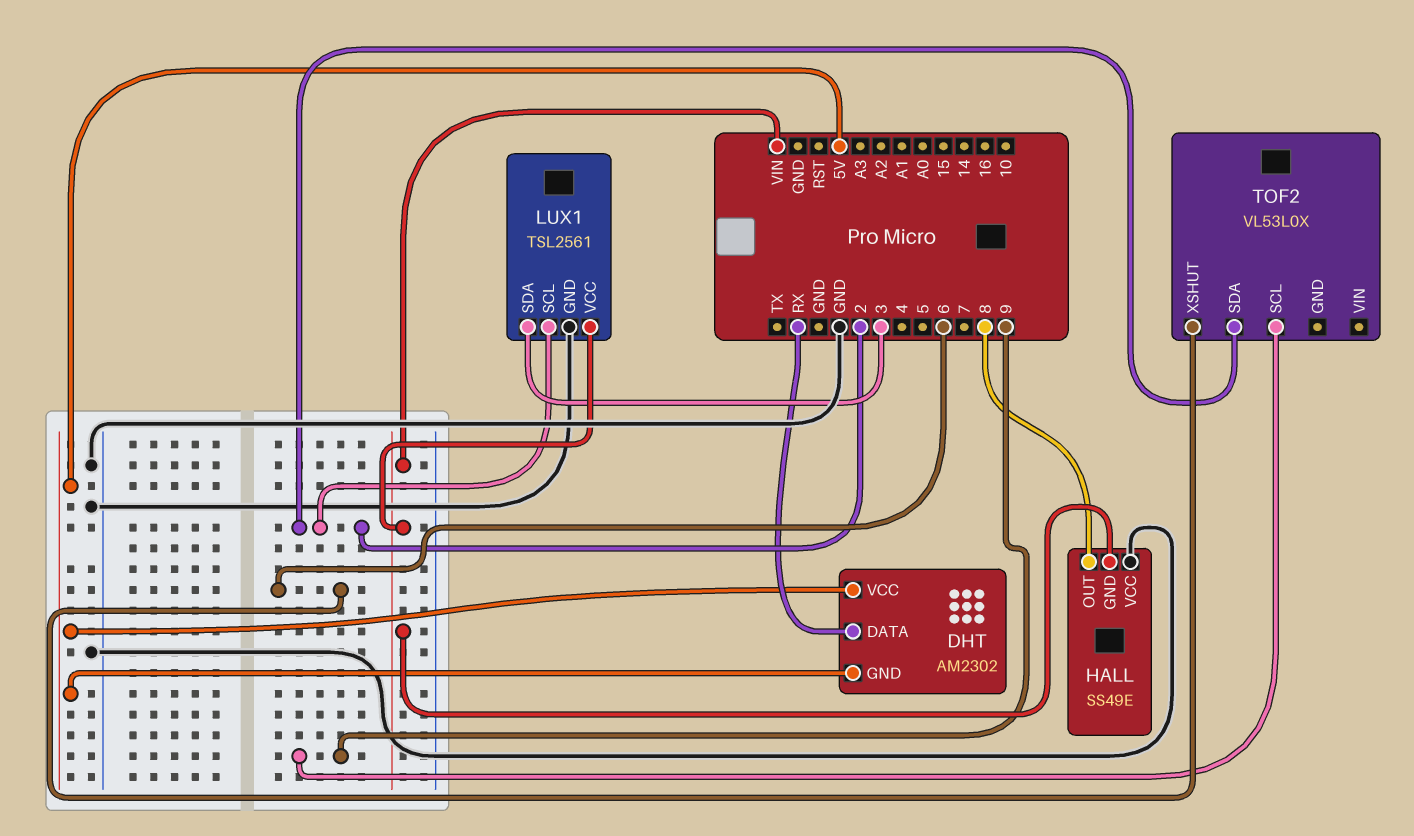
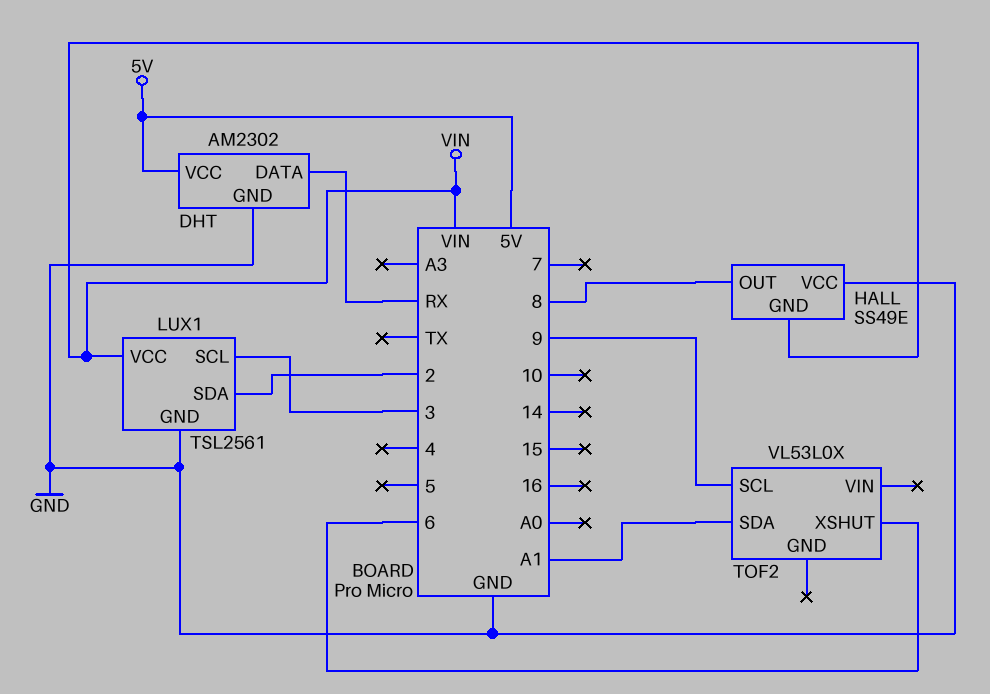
DHT pin GND: 5V -> GND
LUX1 pin SCL: 2 -> 3
LUX1 pin SDA: 3 -> 2
TOF2 pin SDA: 2 -> A1

